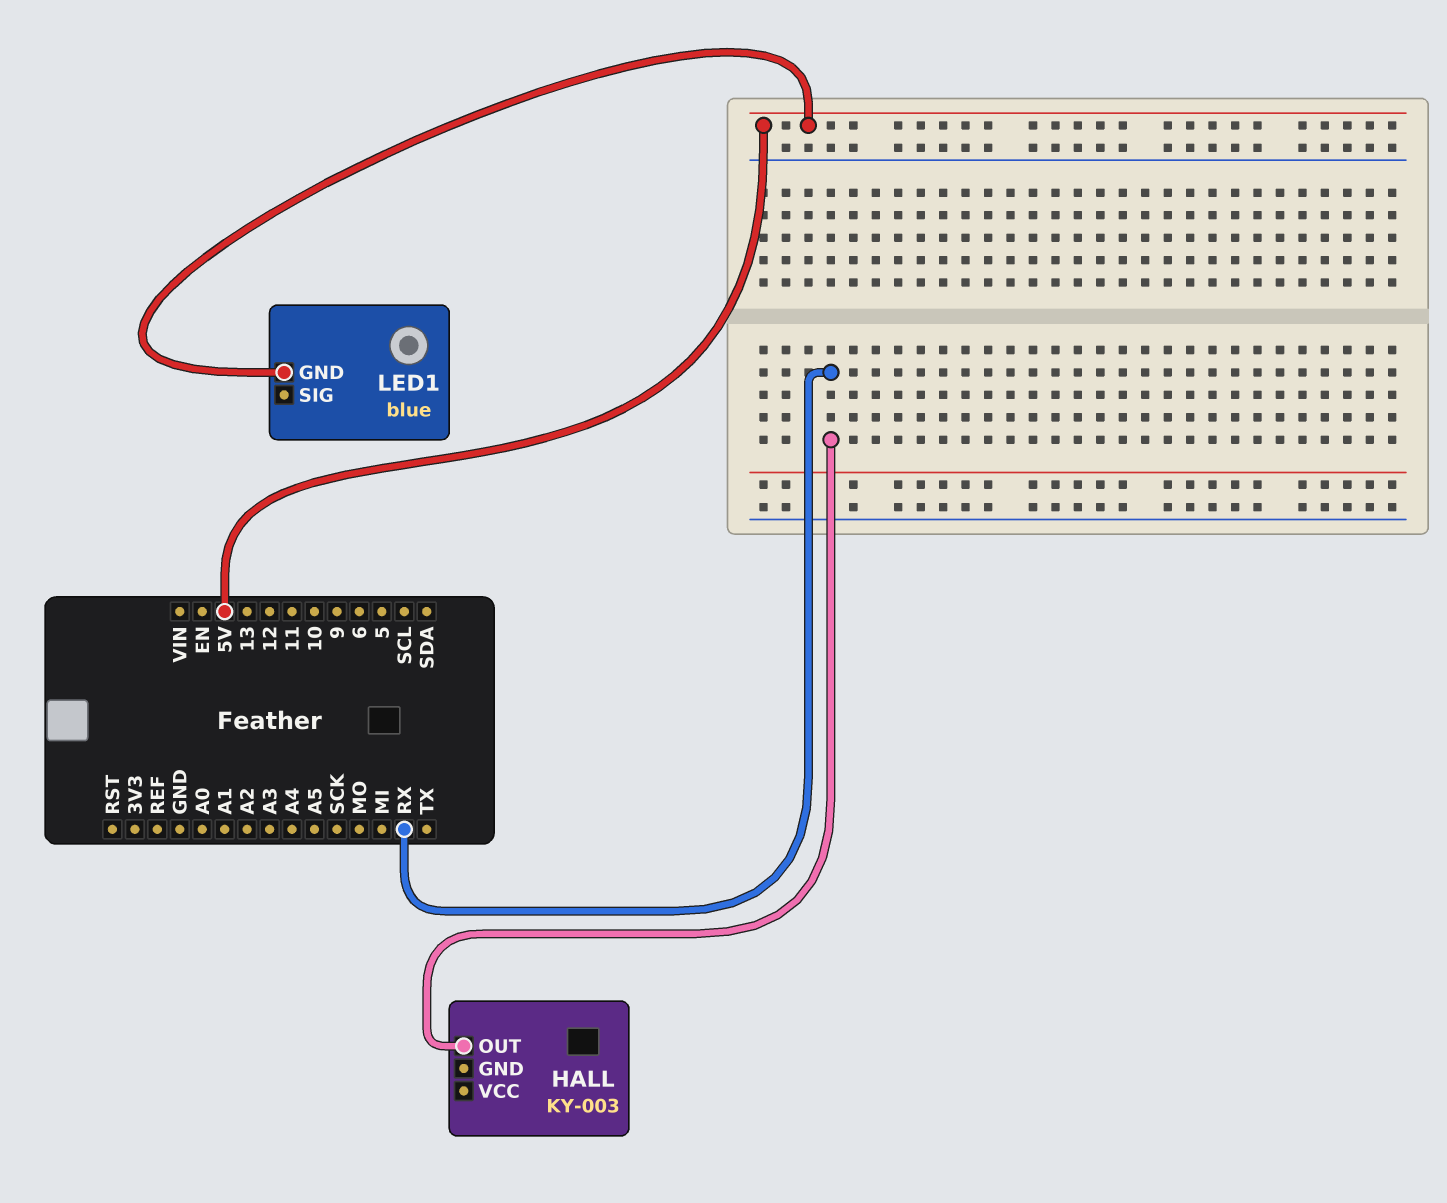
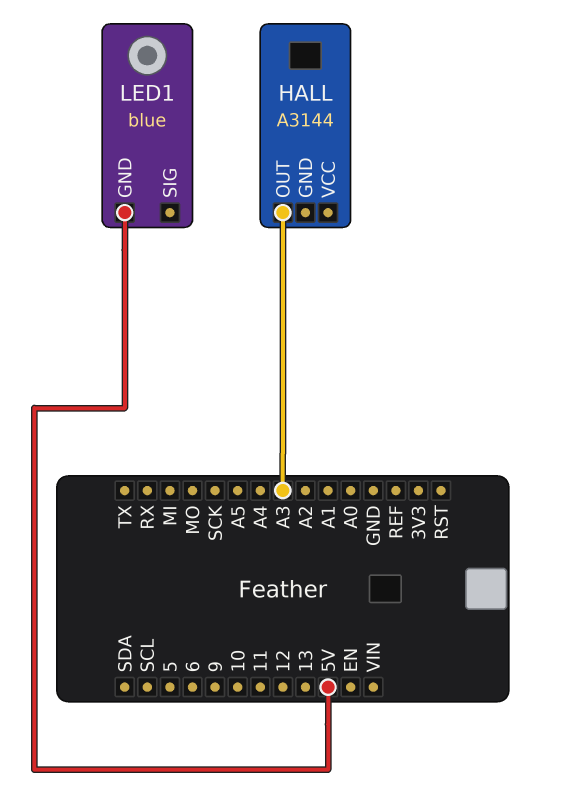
HALL: KY-003 -> A3144
HALL pin OUT: RX -> A3

